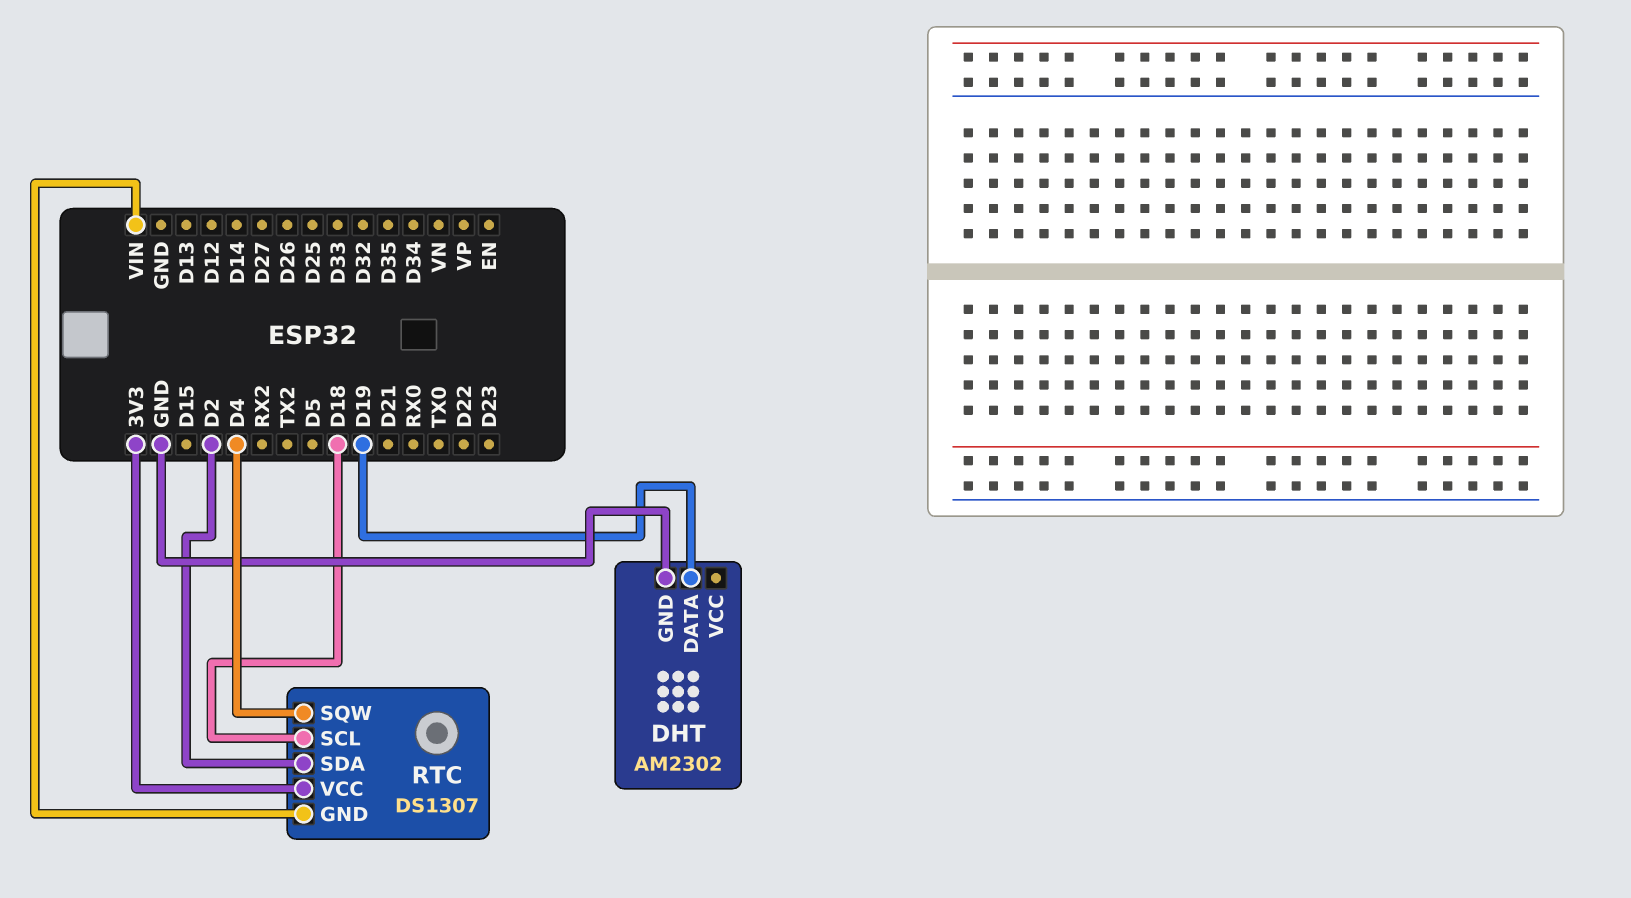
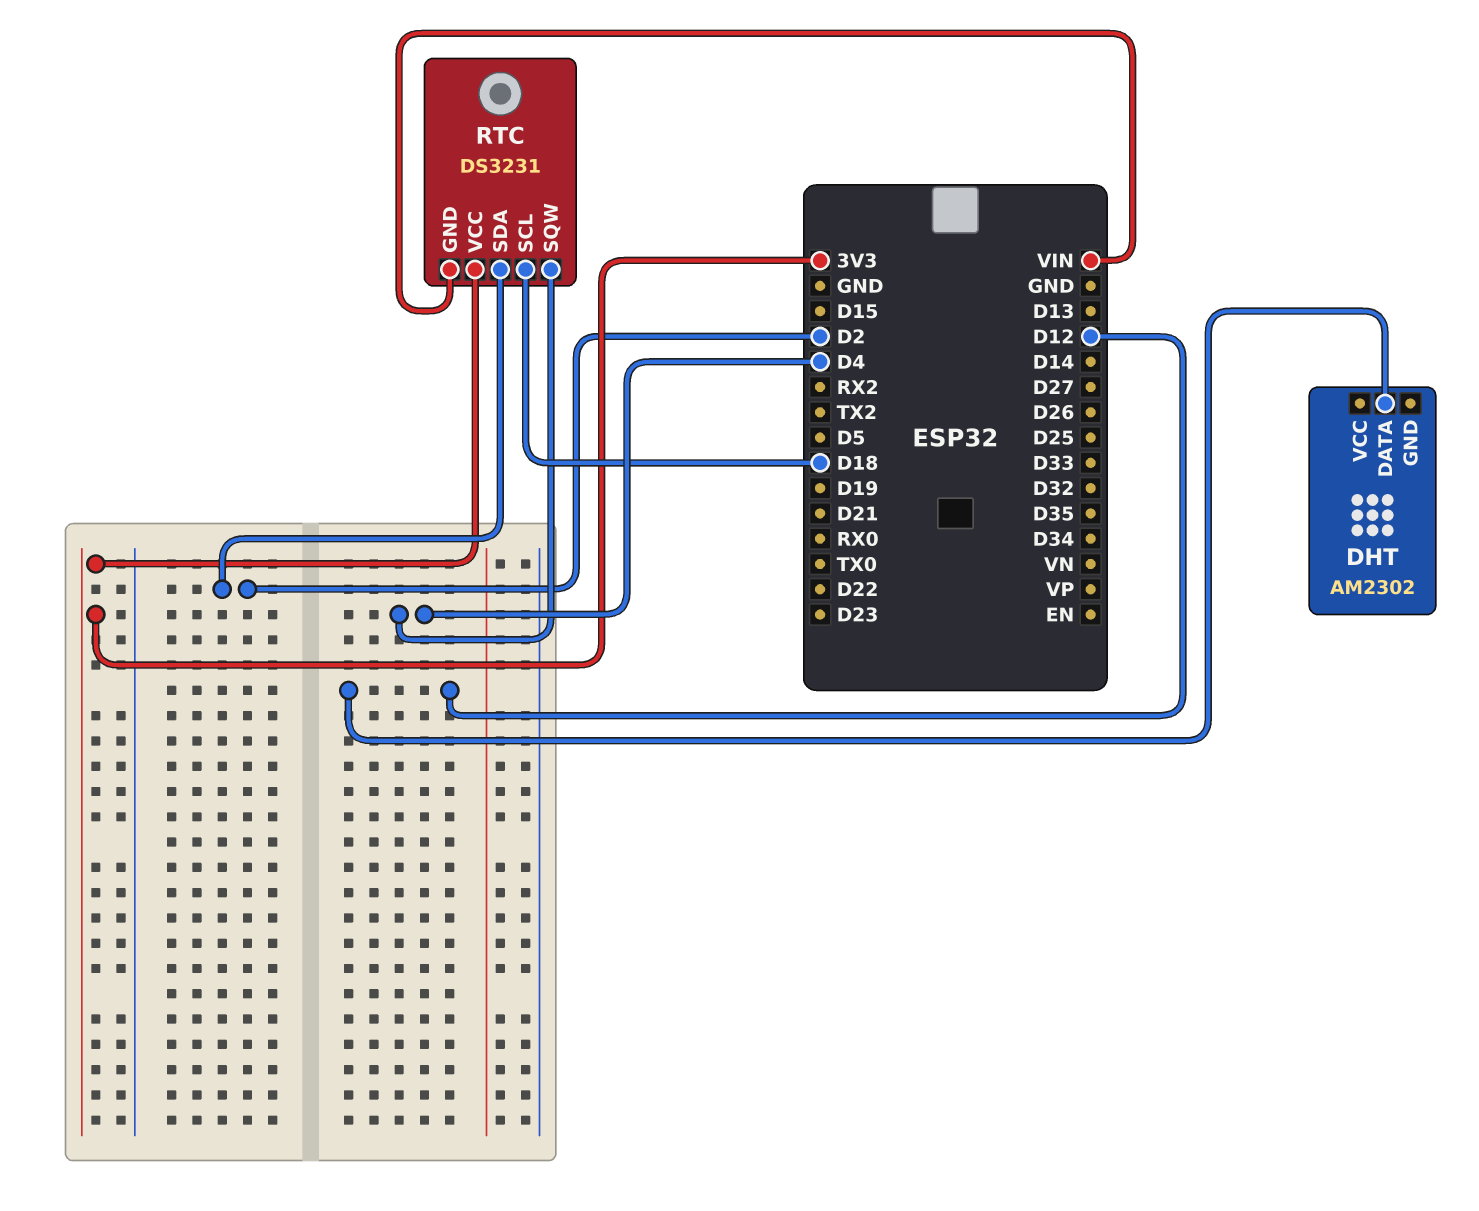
DHT pin DATA: D19 -> D12
DHT pin GND: GND -> none
RTC: DS1307 -> DS3231

